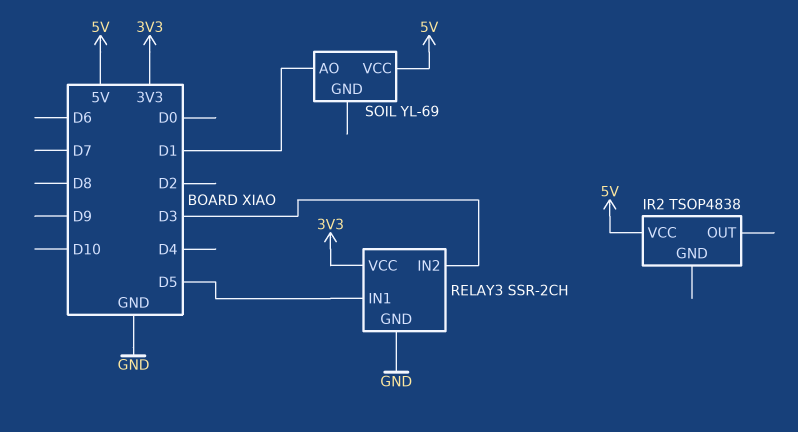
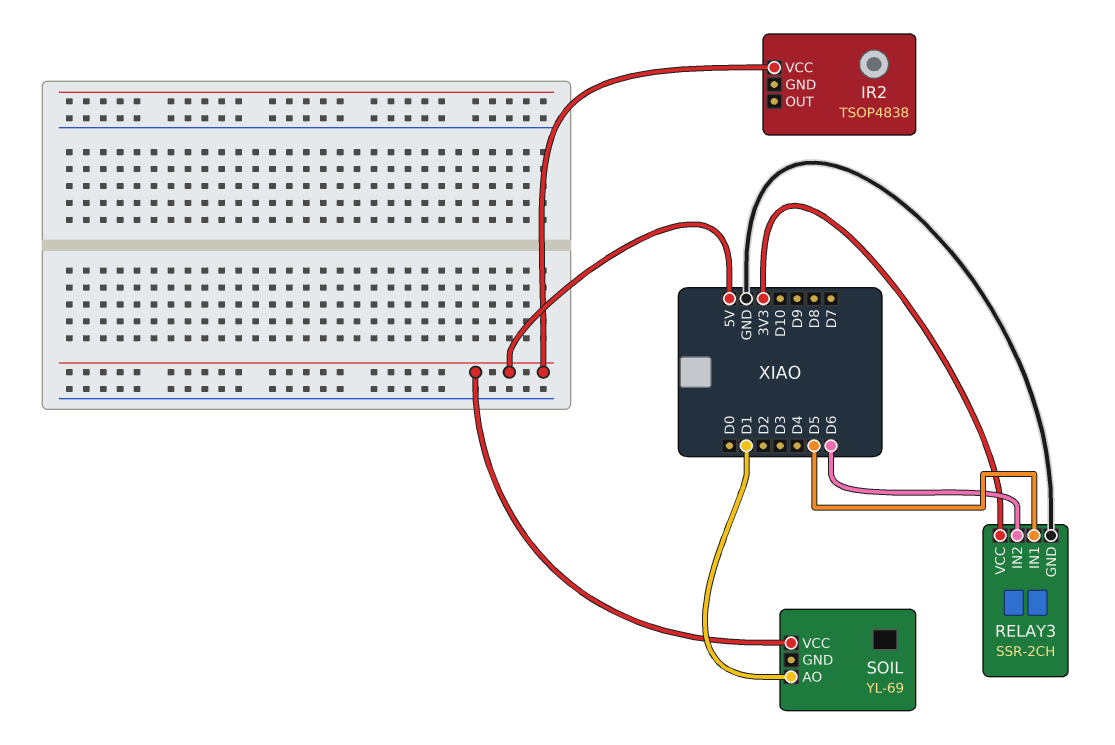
RELAY3 pin IN2: D3 -> D6

